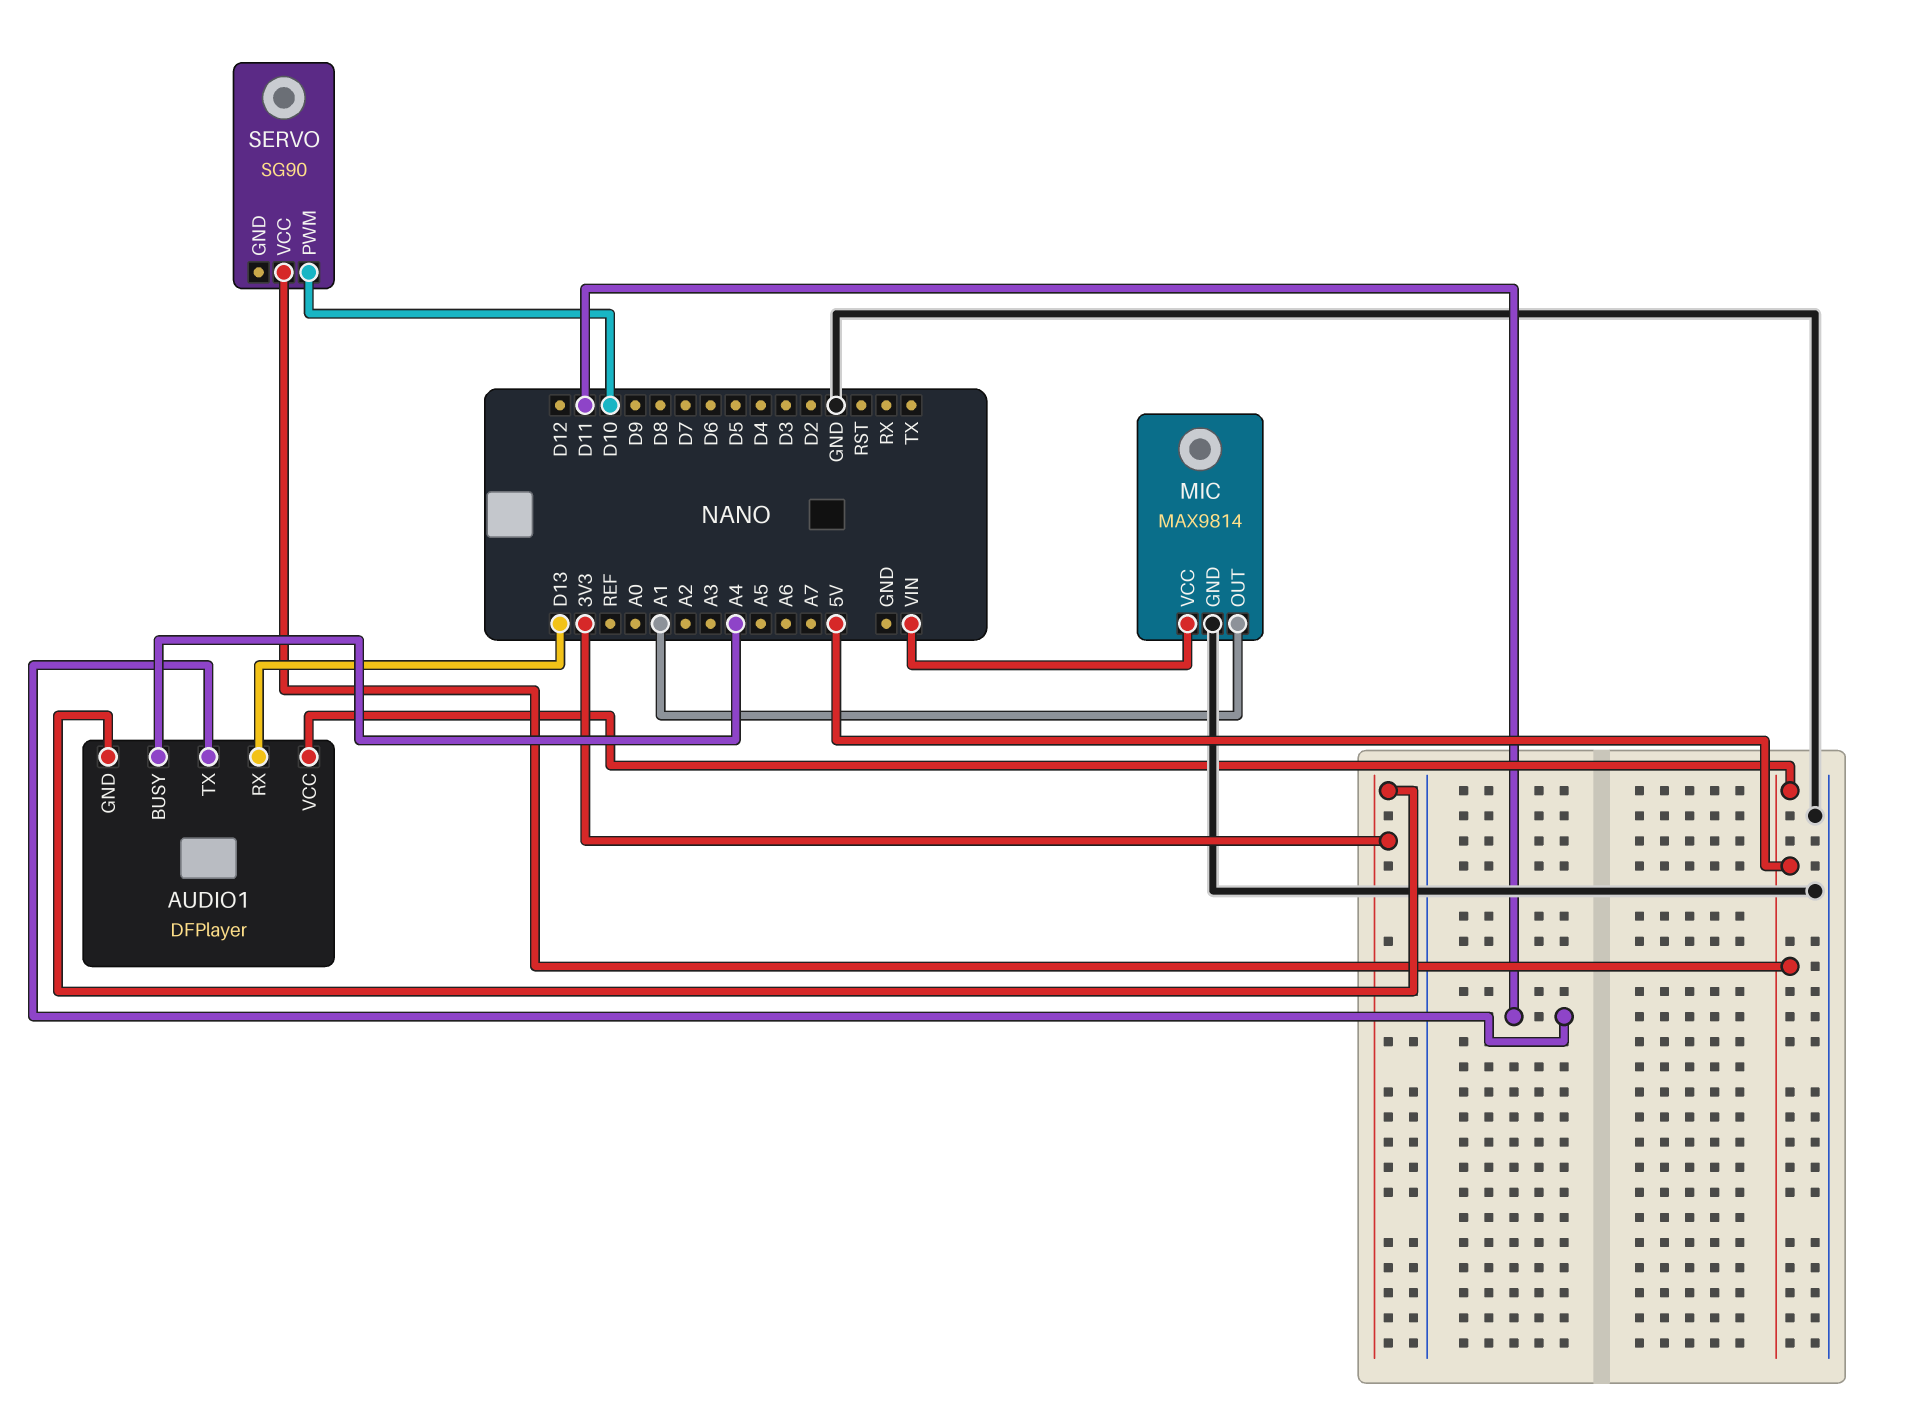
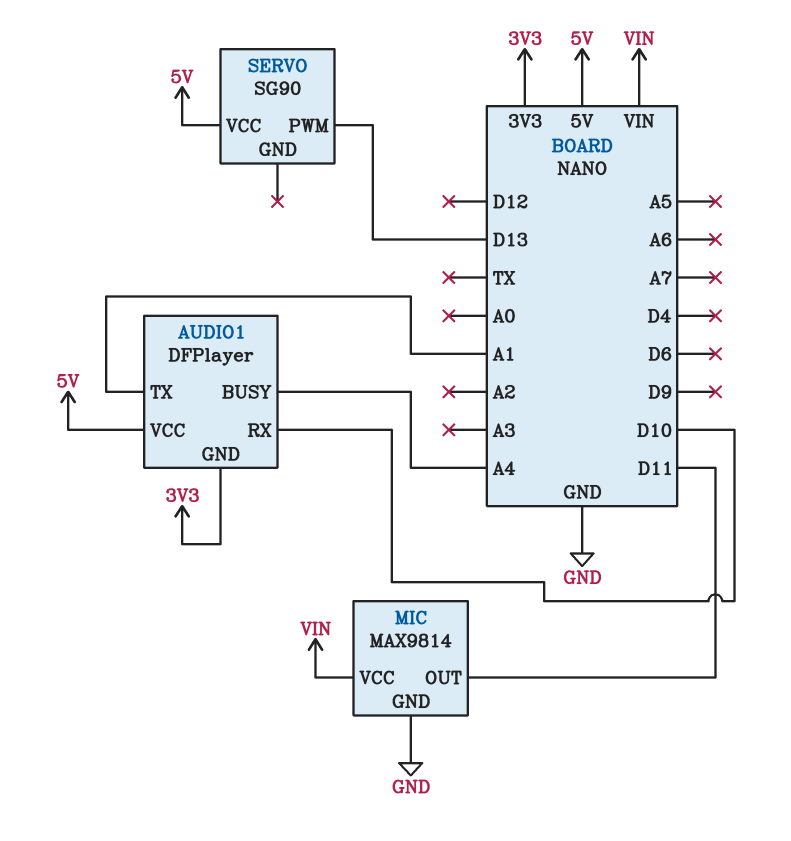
AUDIO1 pin RX: D13 -> D10
AUDIO1 pin TX: D11 -> A1
MIC pin OUT: A1 -> D11
SERVO pin PWM: D10 -> D13

